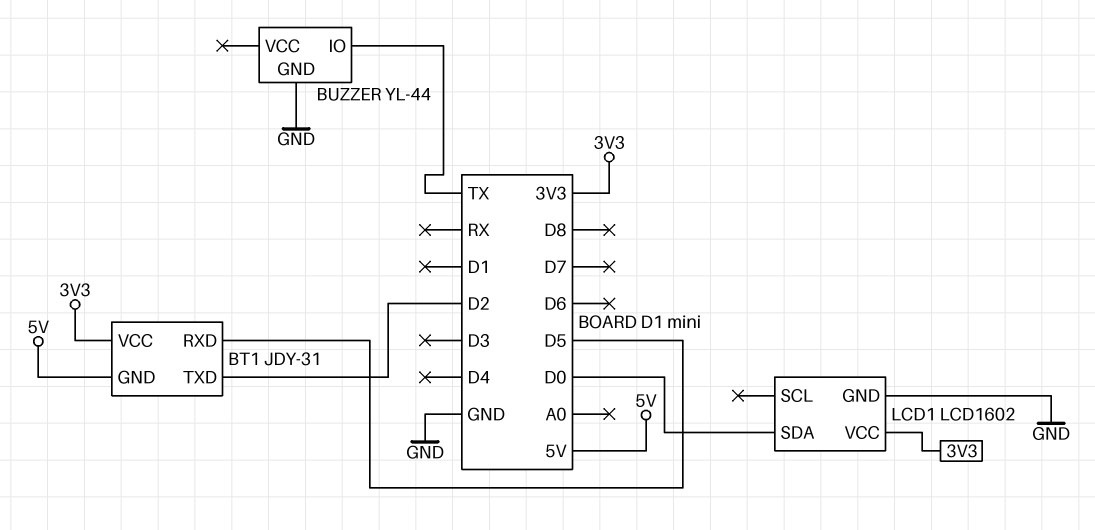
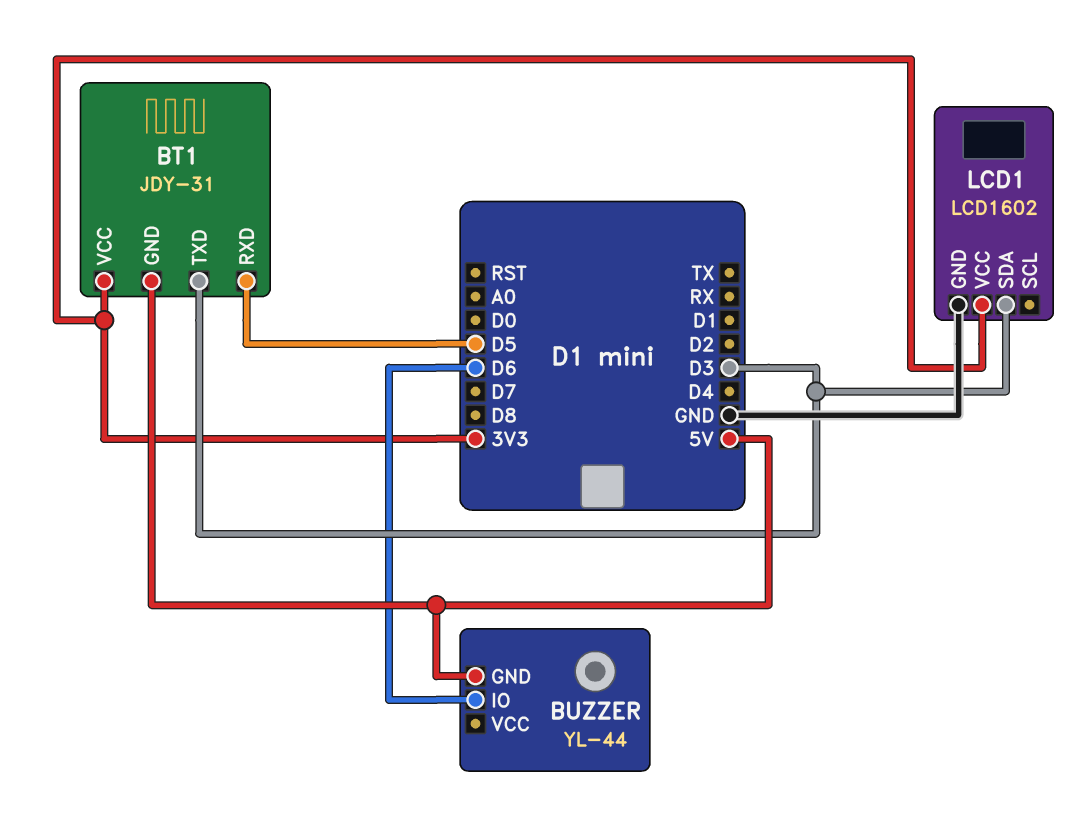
BT1 pin TXD: D2 -> D3
BUZZER pin GND: GND -> 5V
BUZZER pin IO: TX -> D6
LCD1 pin SDA: D0 -> D3

